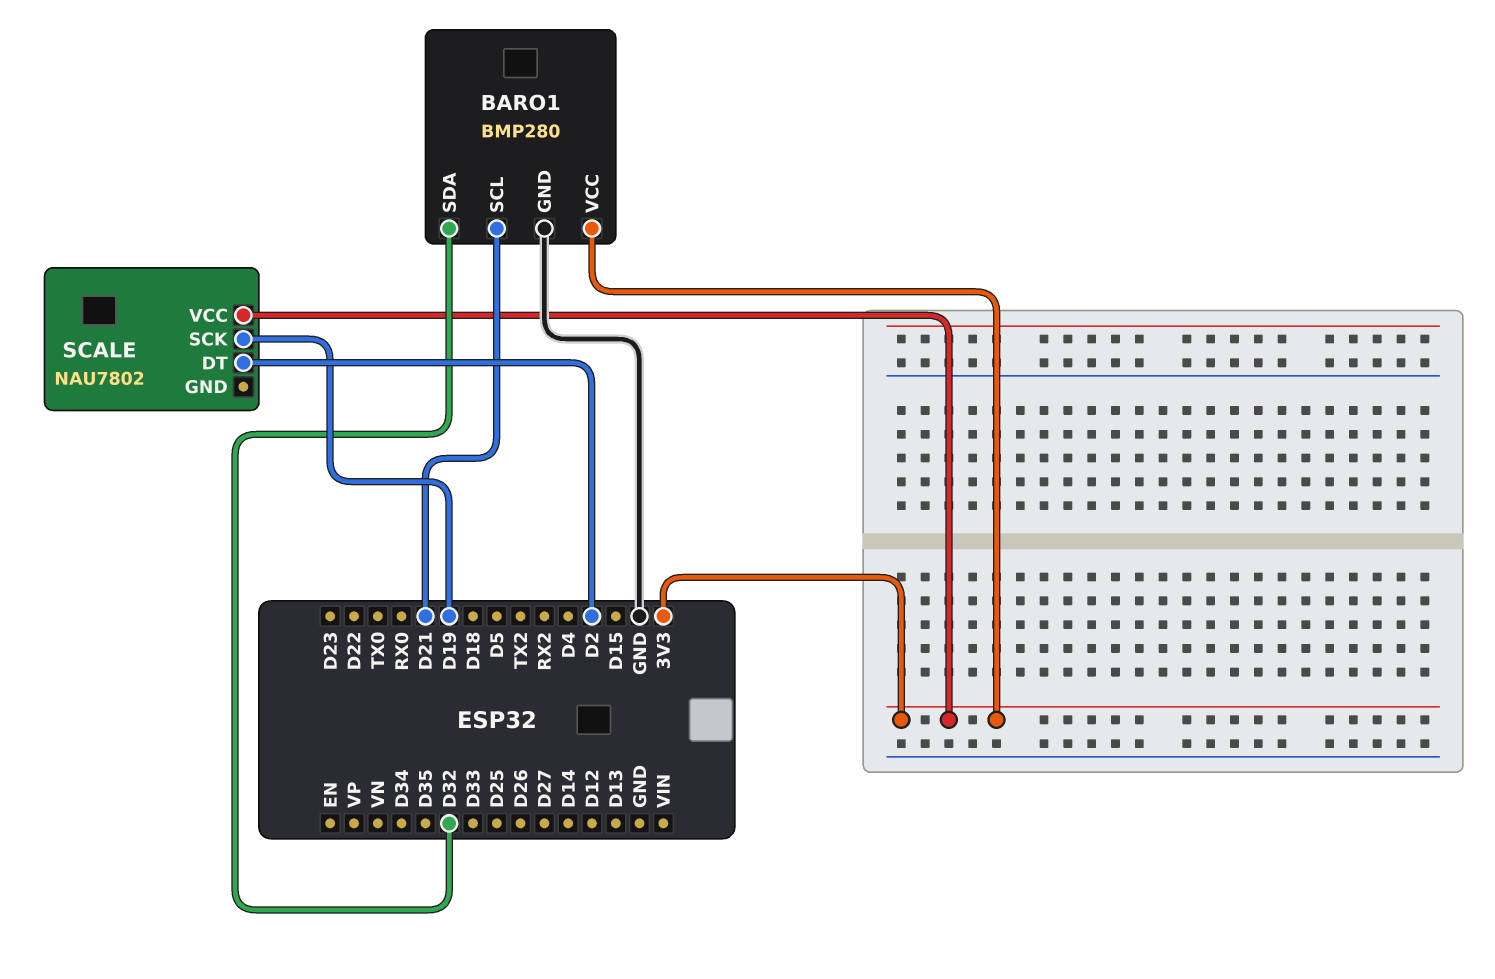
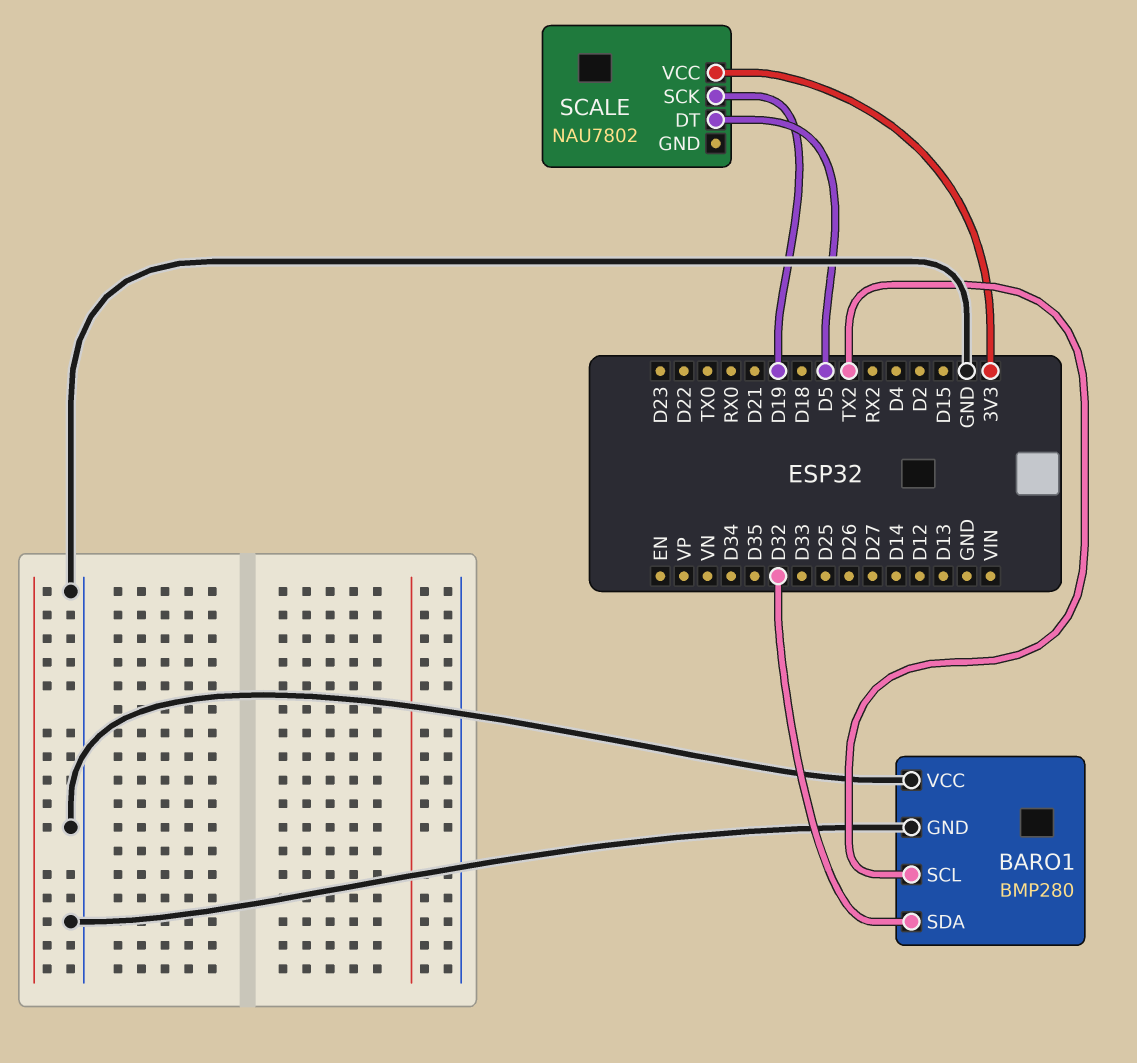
BARO1 pin SCL: D21 -> TX2
BARO1 pin VCC: 3V3 -> GND
SCALE pin DT: D2 -> D5

